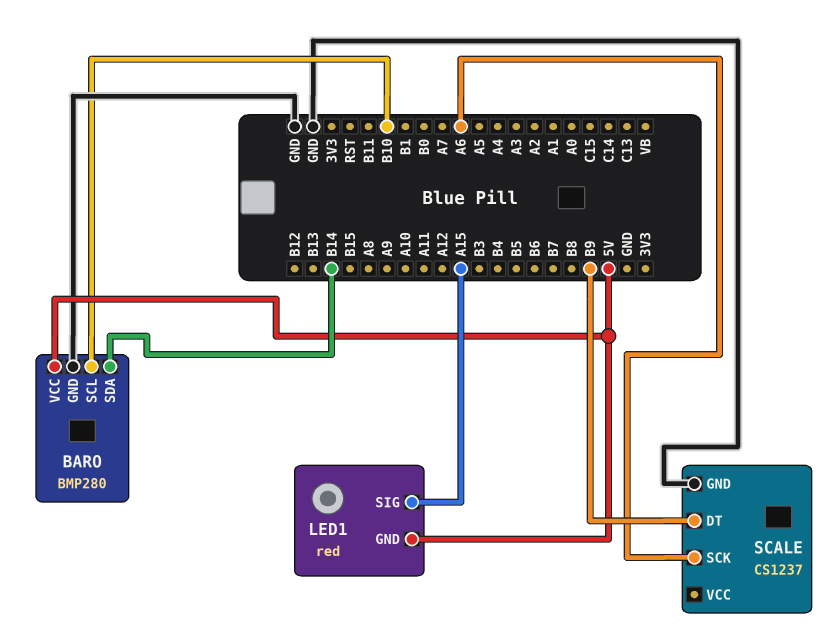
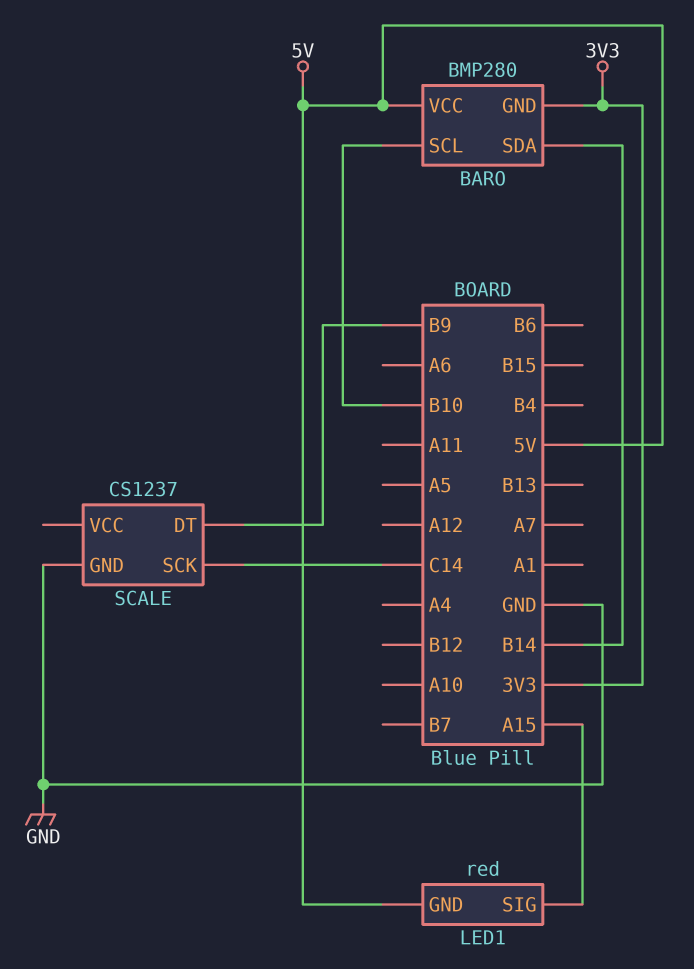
BARO pin GND: GND -> 3V3
SCALE pin SCK: A6 -> C14

